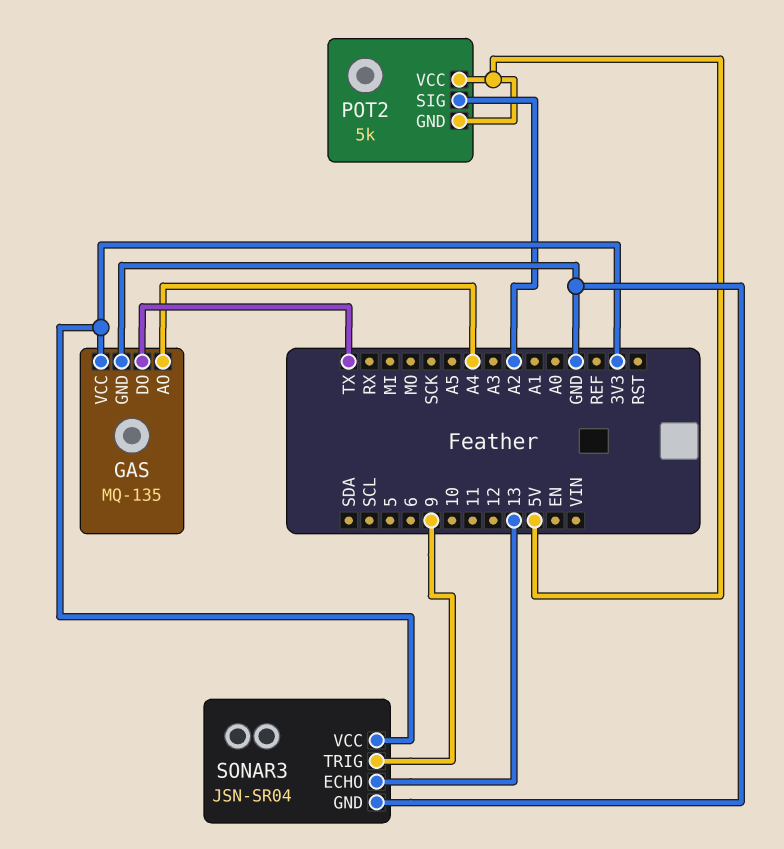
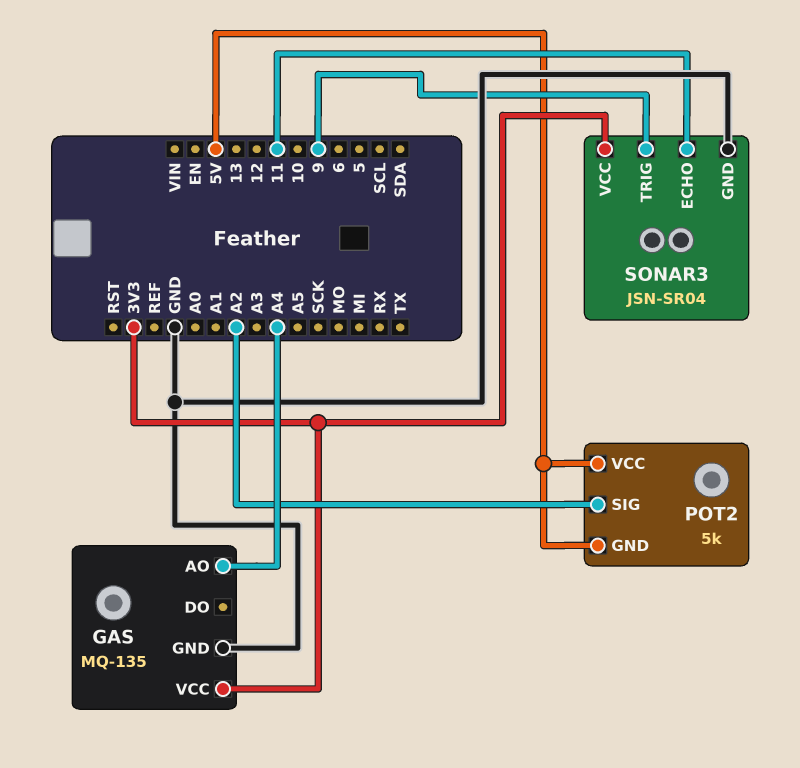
GAS pin DO: TX -> none
SONAR3 pin ECHO: 13 -> 11

